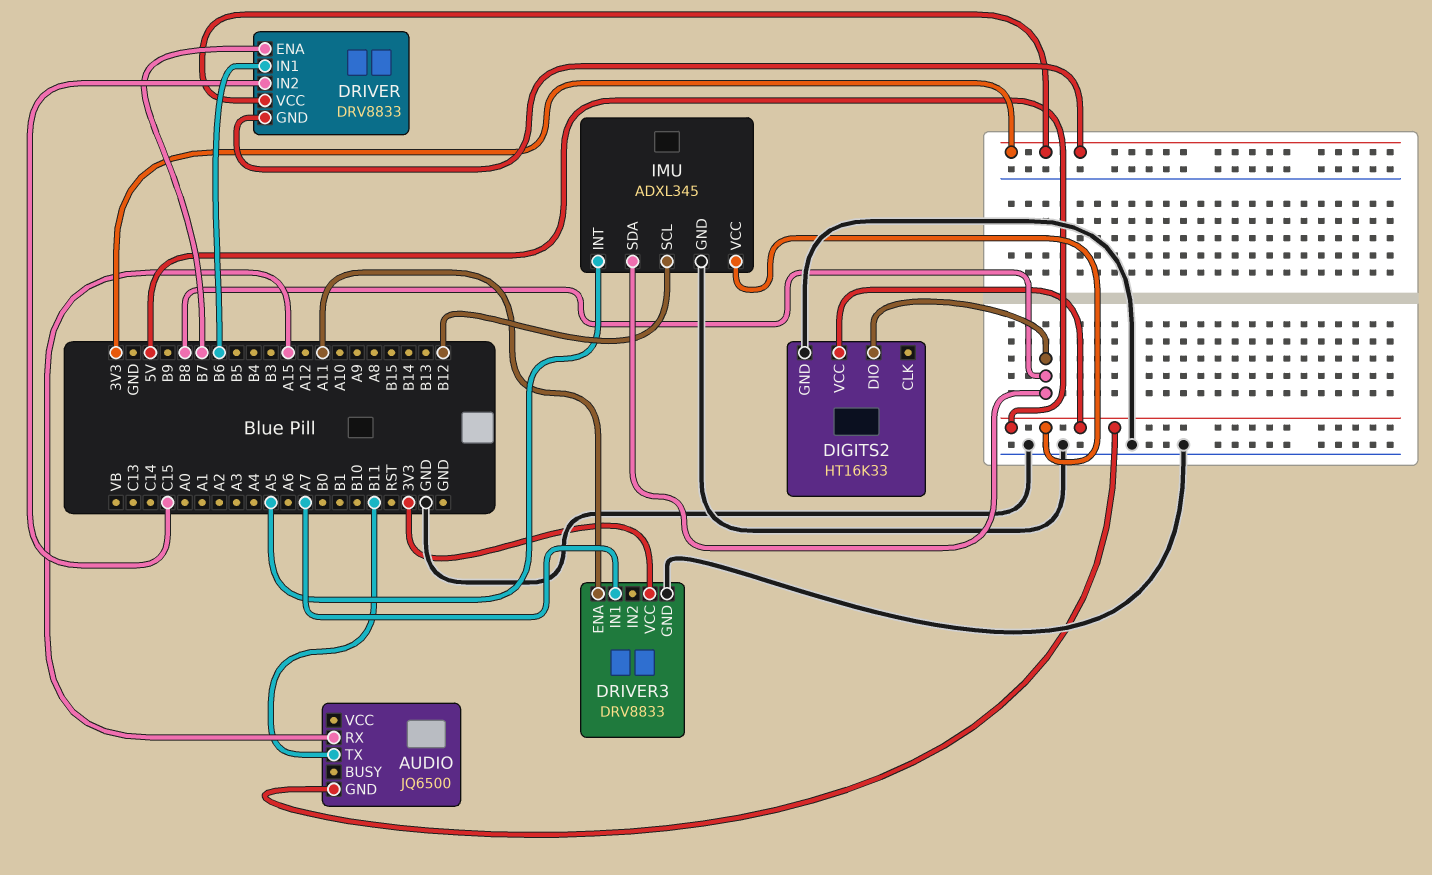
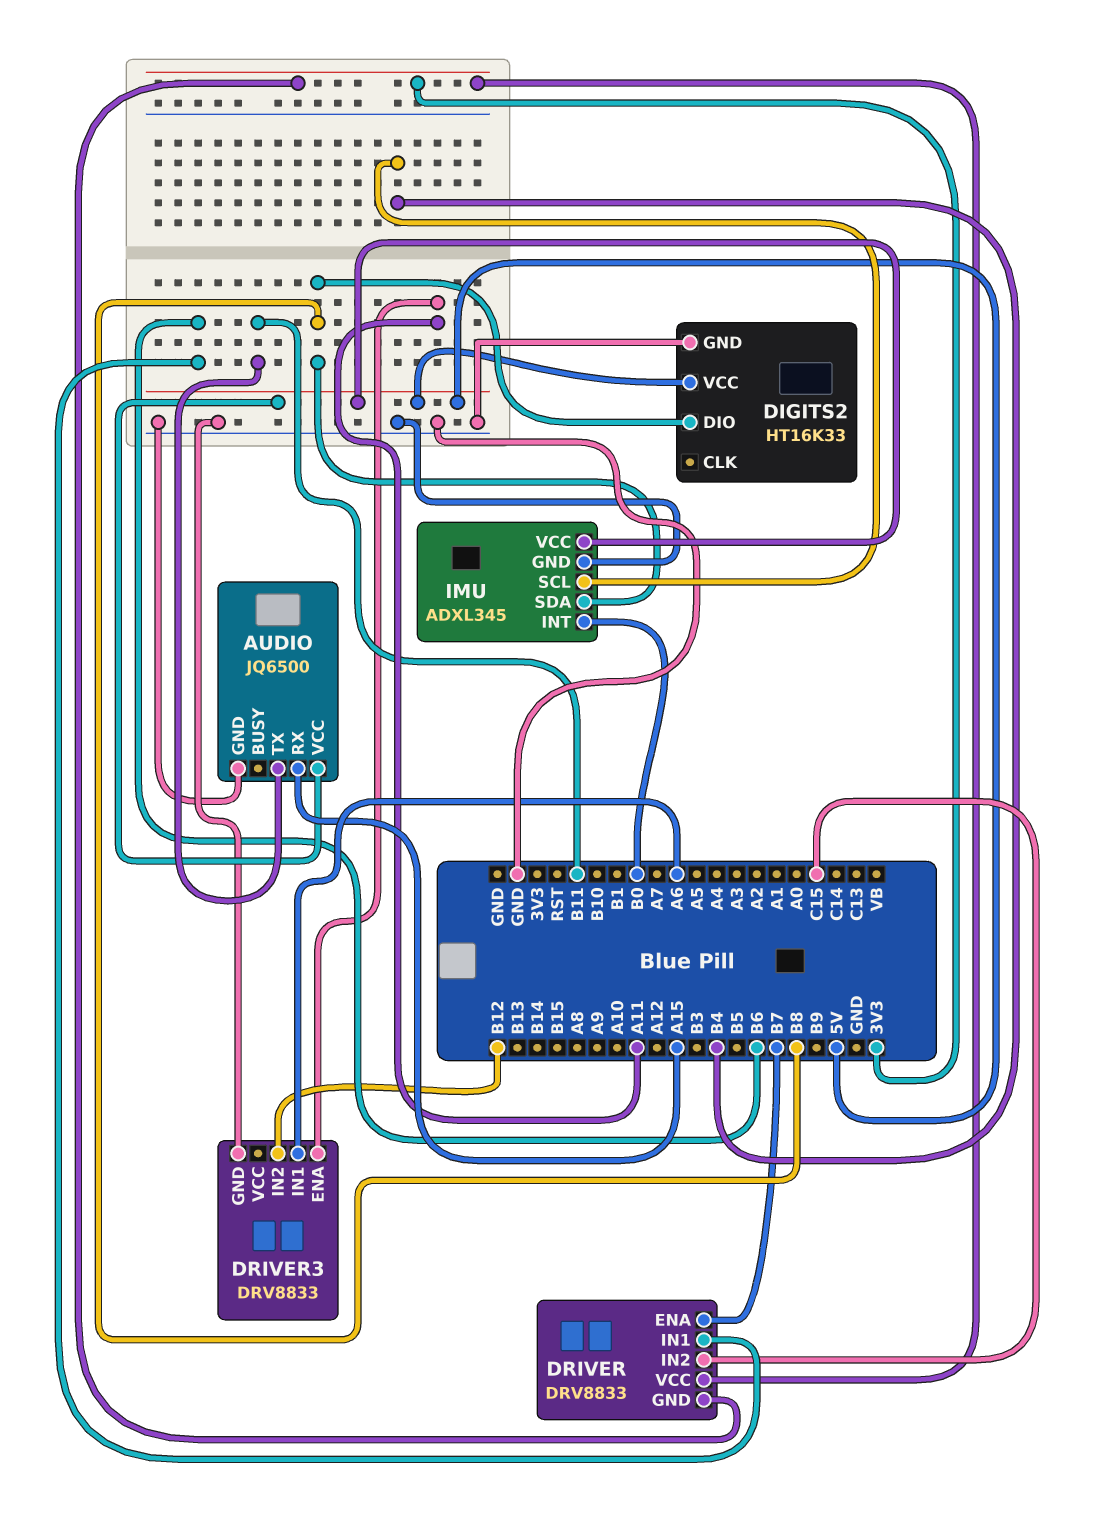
AUDIO pin GND: 5V -> GND
AUDIO pin VCC: none -> 5V
DRIVER3 pin IN1: A7 -> A6
DRIVER3 pin IN2: none -> B12
DRIVER3 pin VCC: 3V3 -> none
IMU pin INT: A5 -> B0
IMU pin SCL: B12 -> B4

